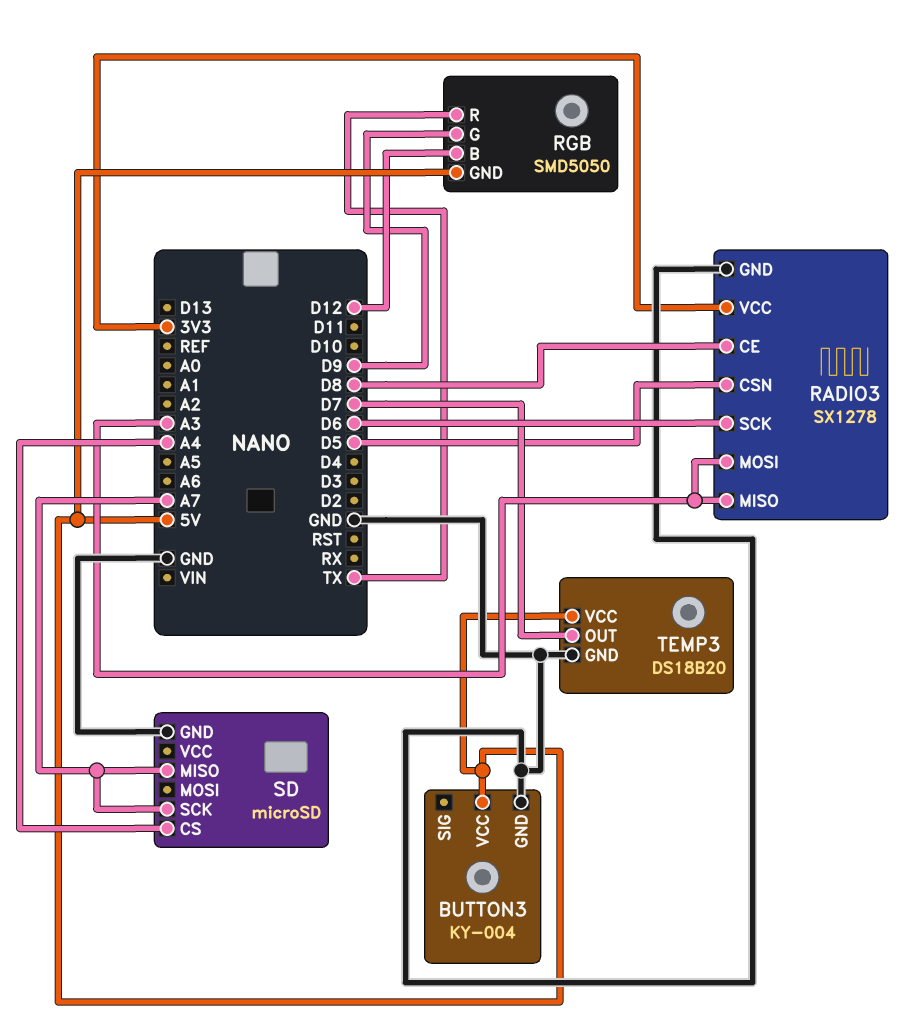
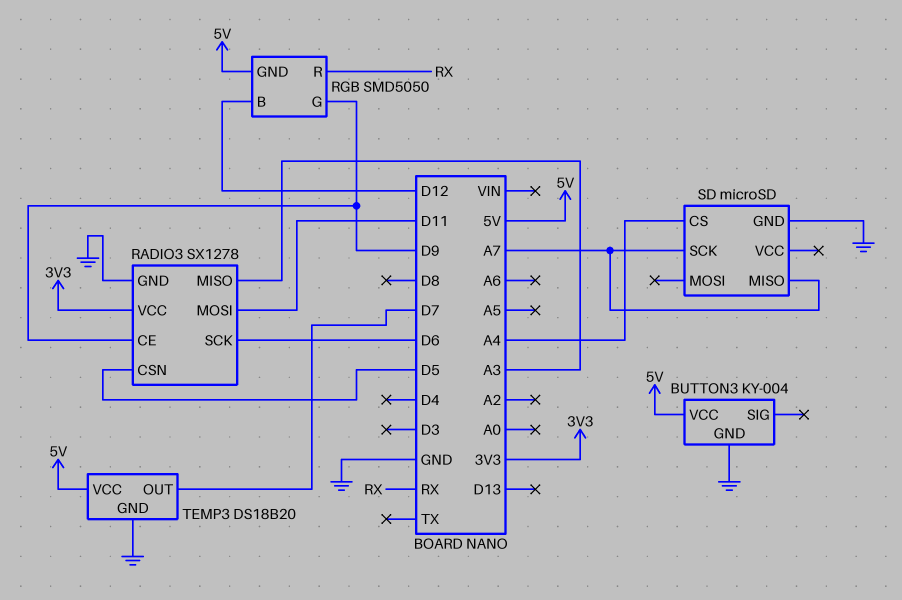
RADIO3 pin CE: D8 -> D9
RADIO3 pin MOSI: A3 -> D11
RGB pin R: TX -> RX

